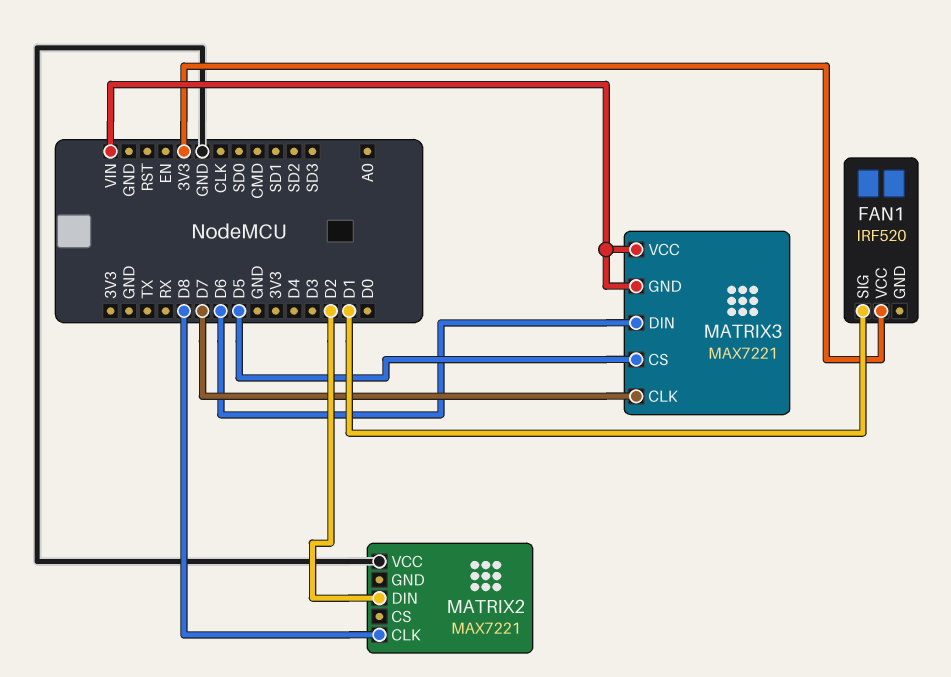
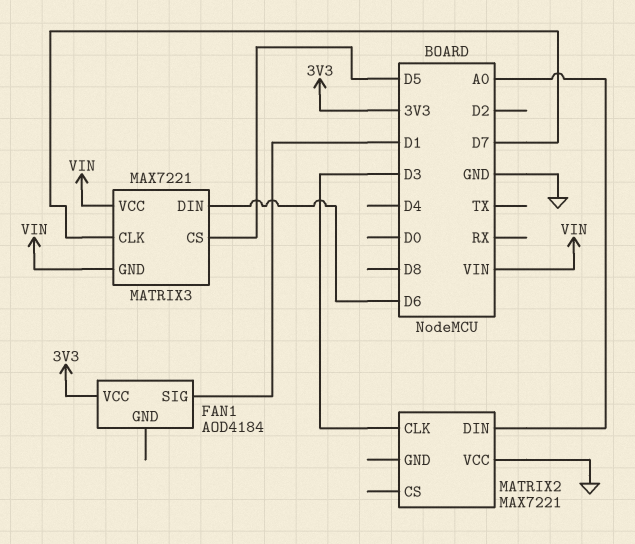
FAN1: IRF520 -> AOD4184
MATRIX2 pin CLK: D8 -> D3
MATRIX2 pin DIN: D2 -> A0

